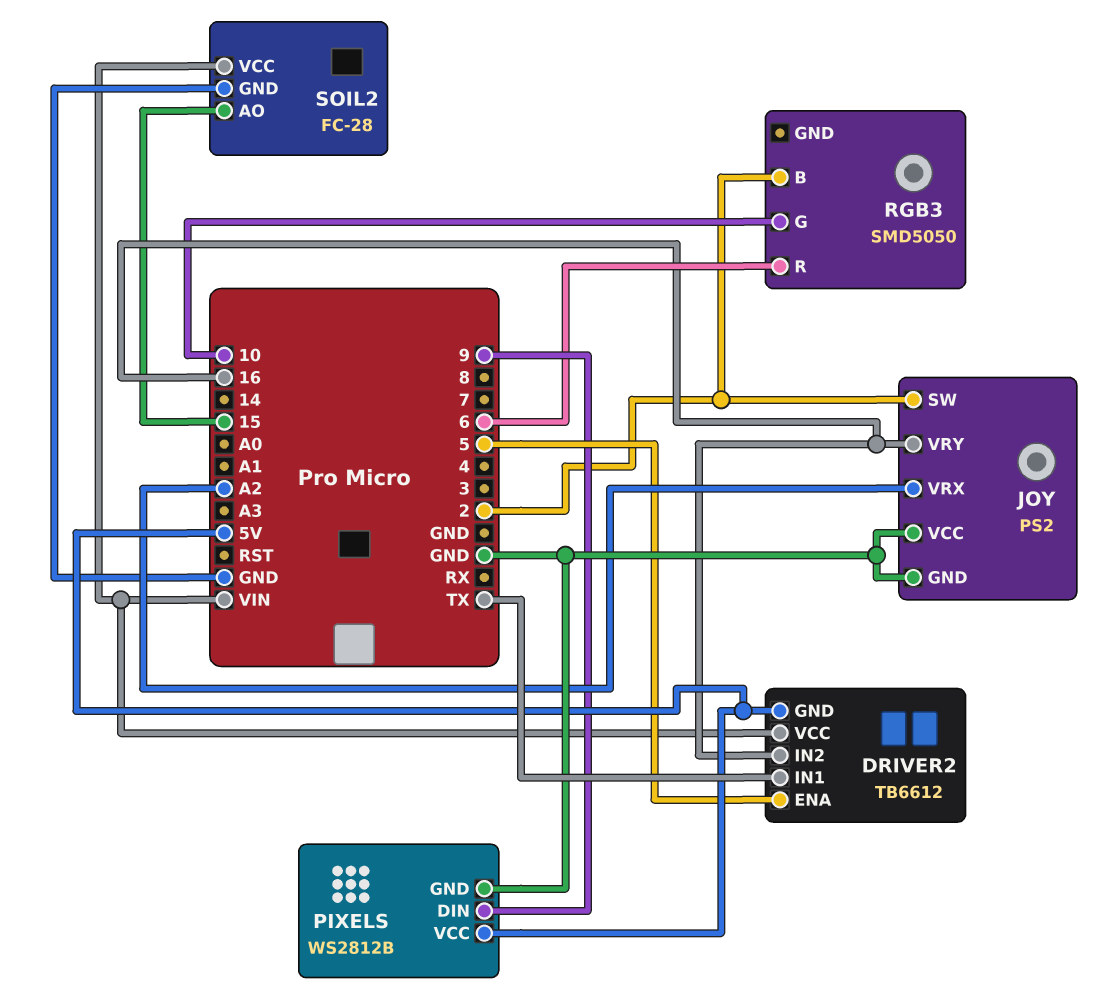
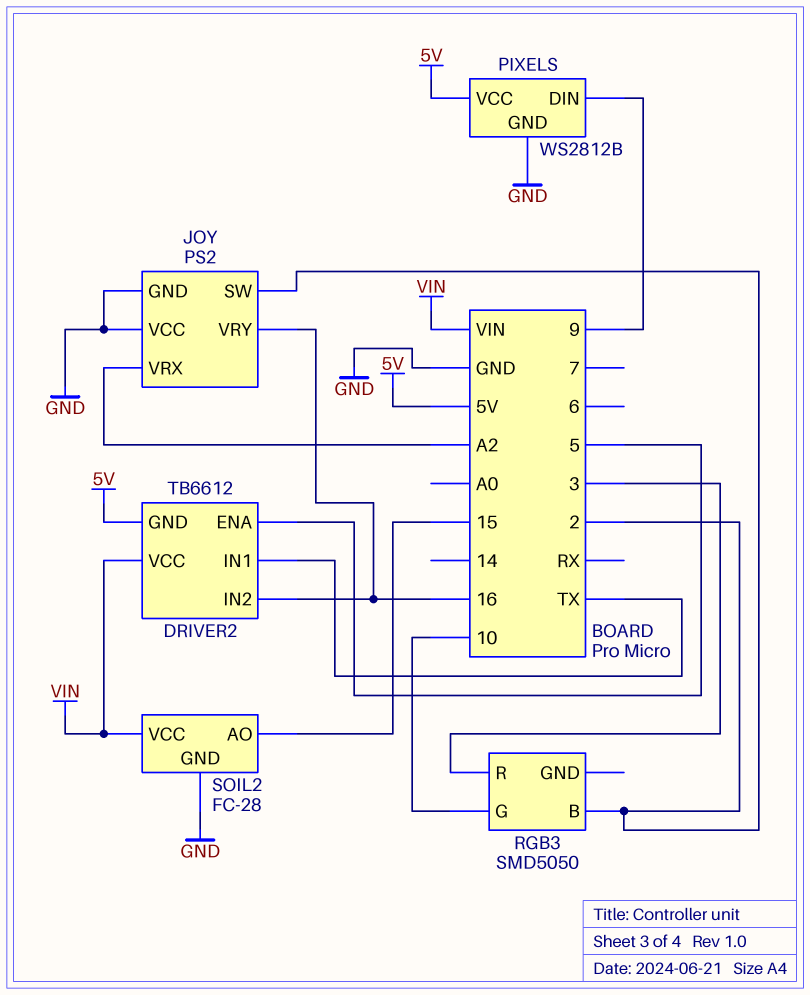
RGB3 pin R: 6 -> 3

